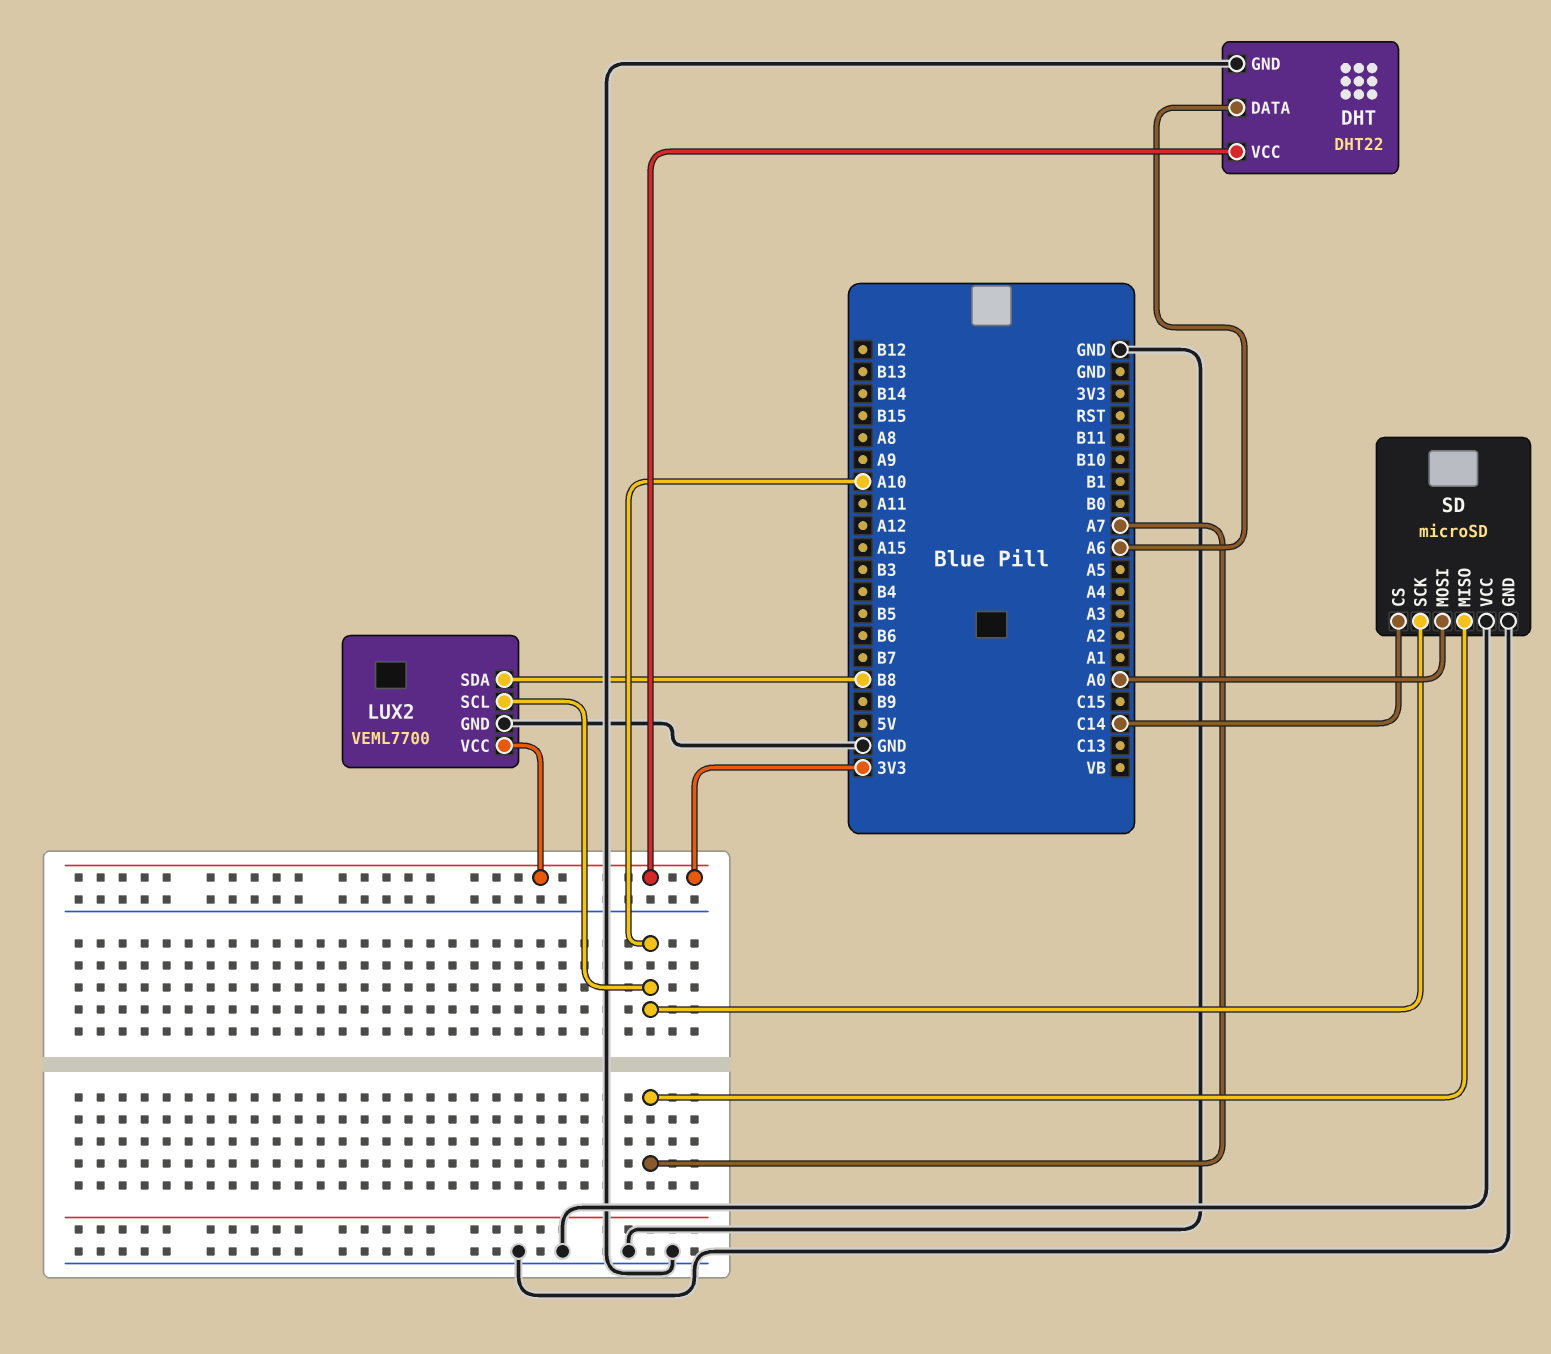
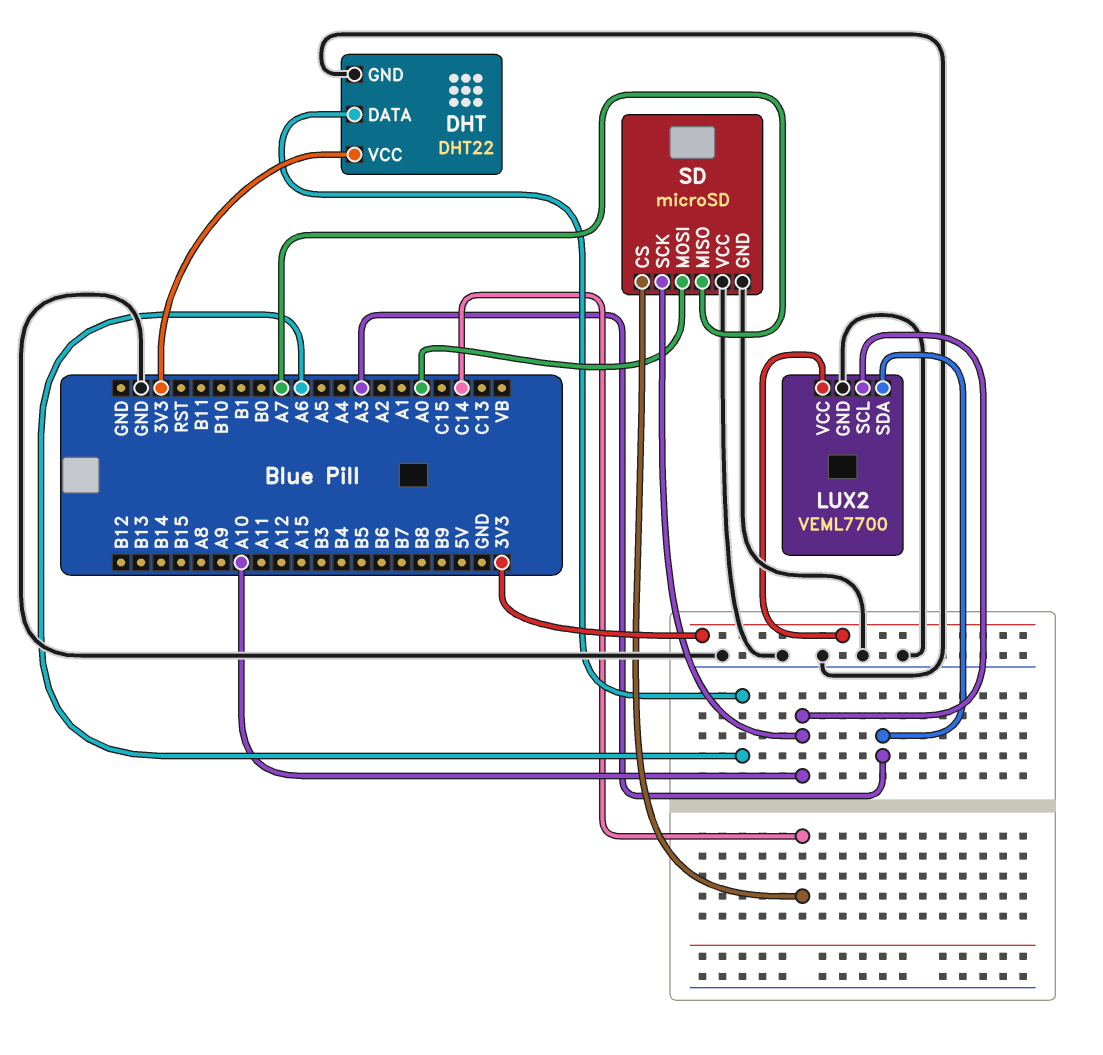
LUX2 pin SDA: B8 -> A3

